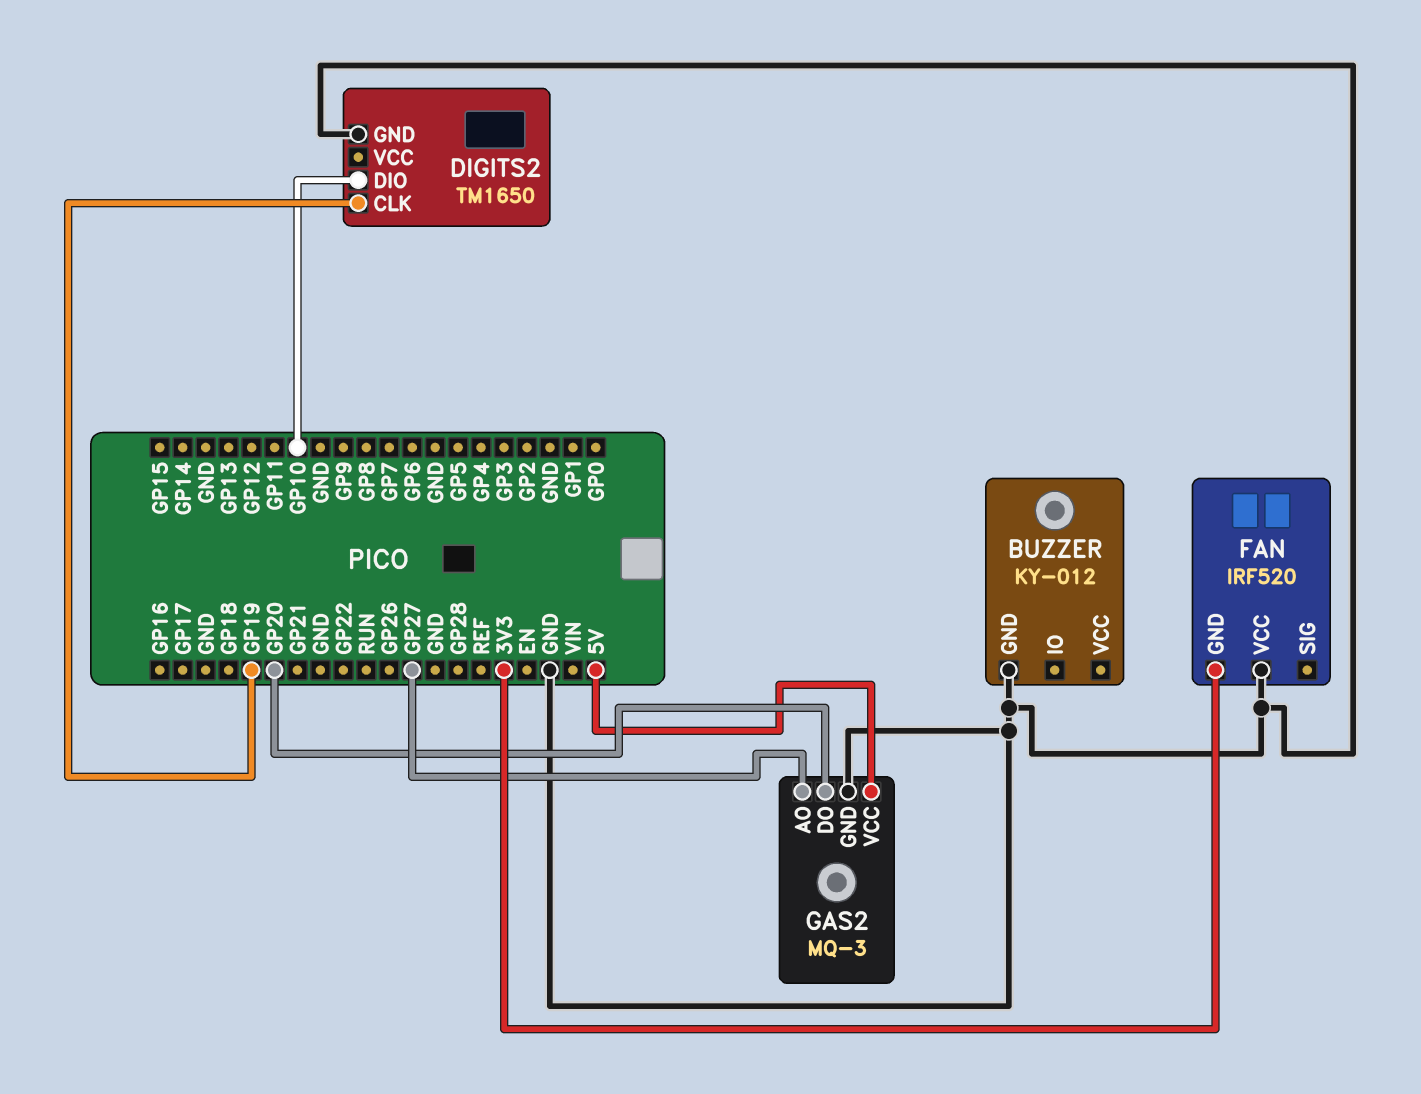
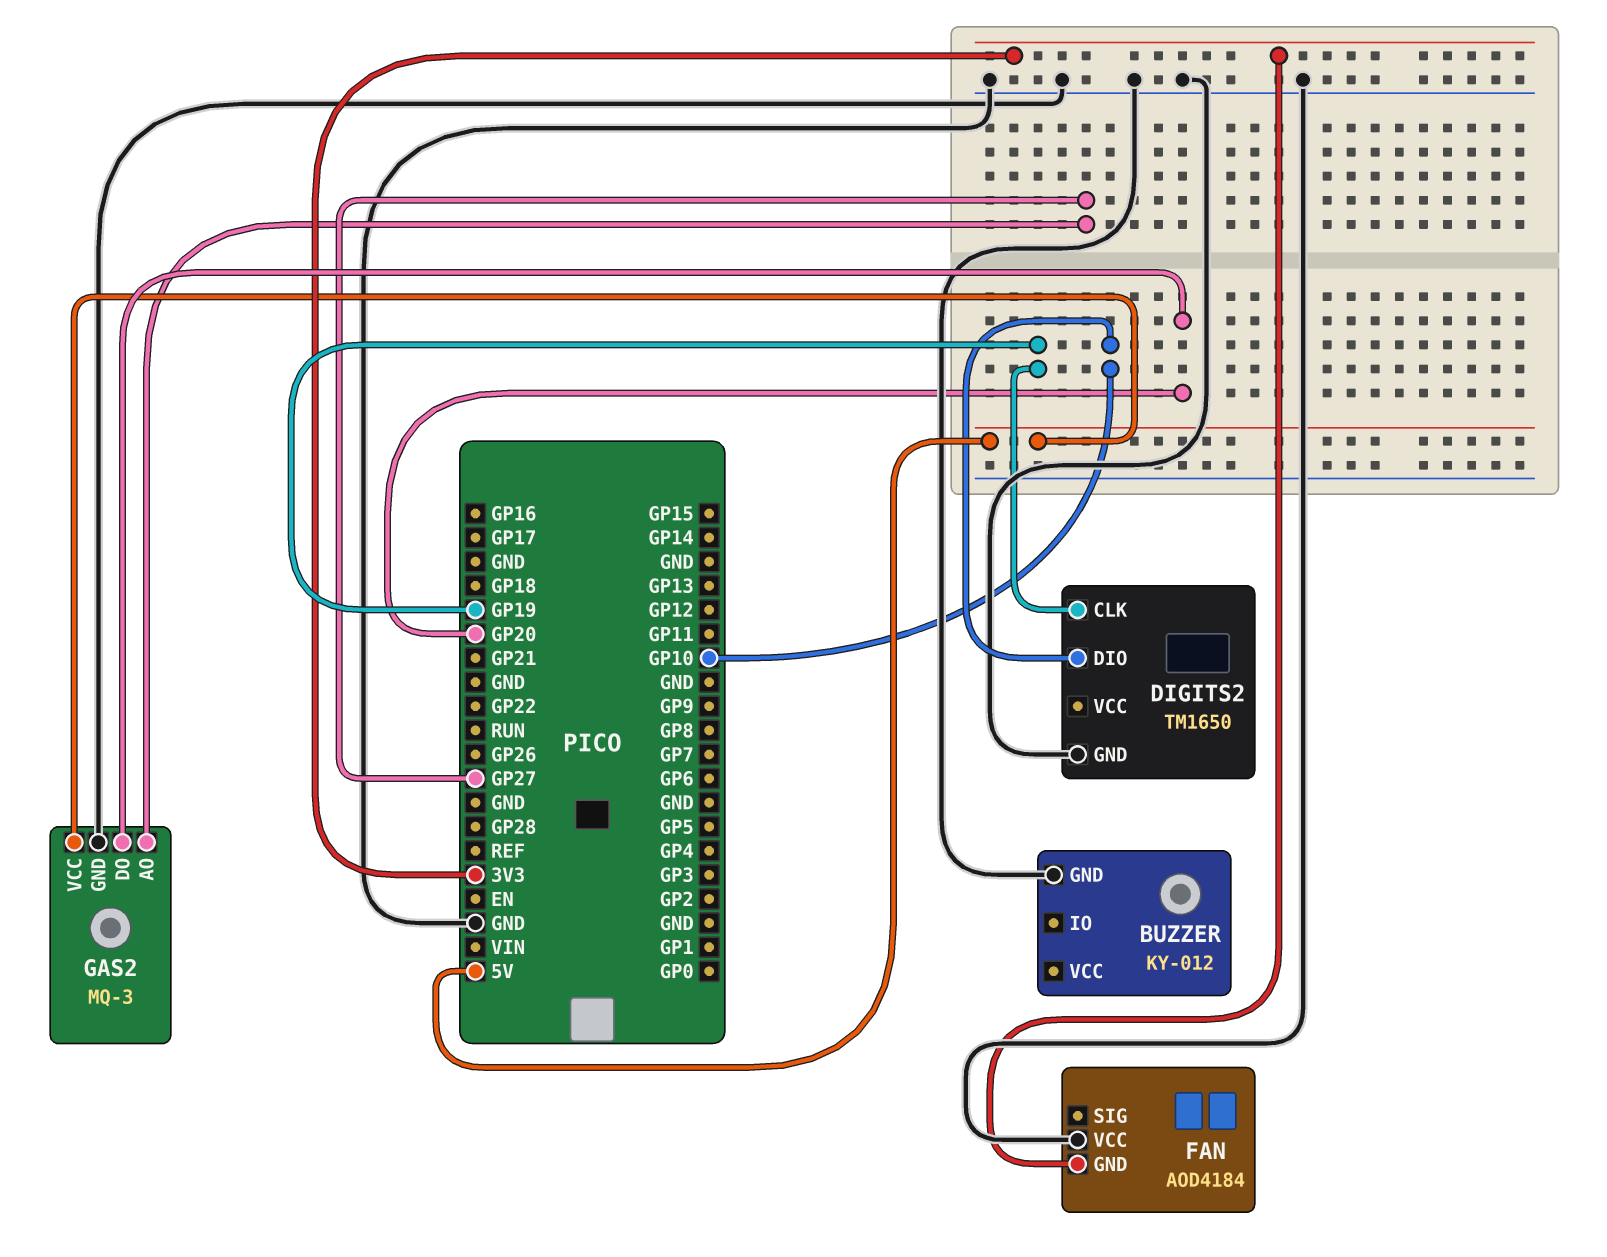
FAN: IRF520 -> AOD4184

